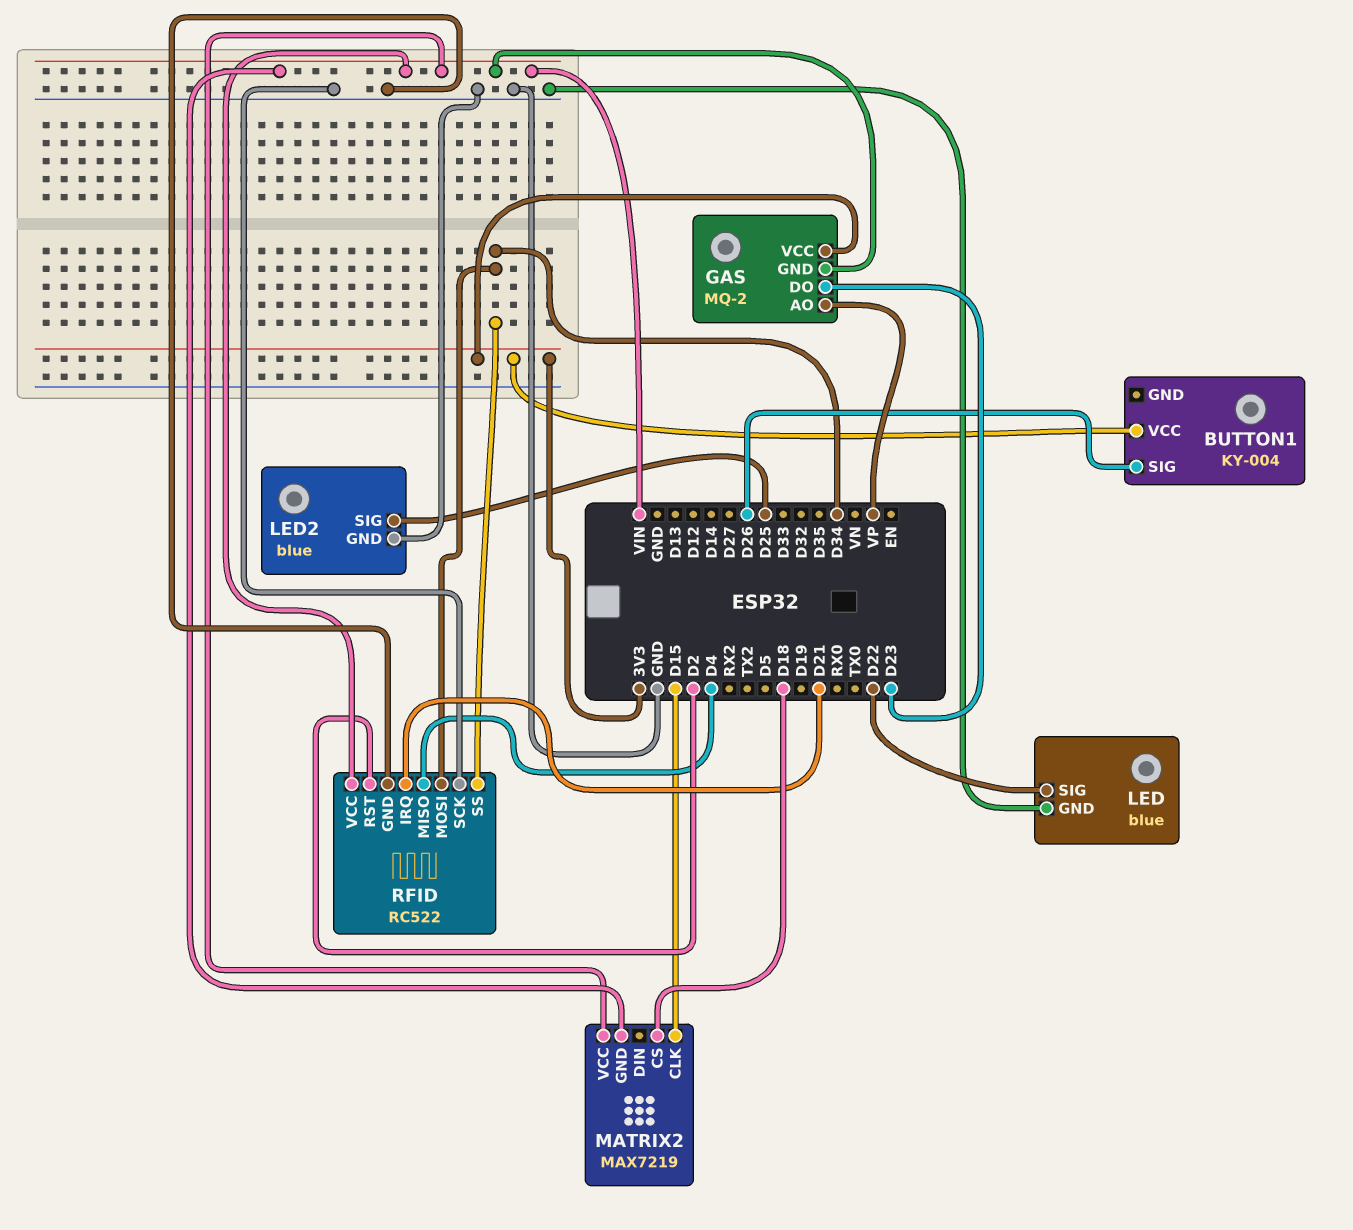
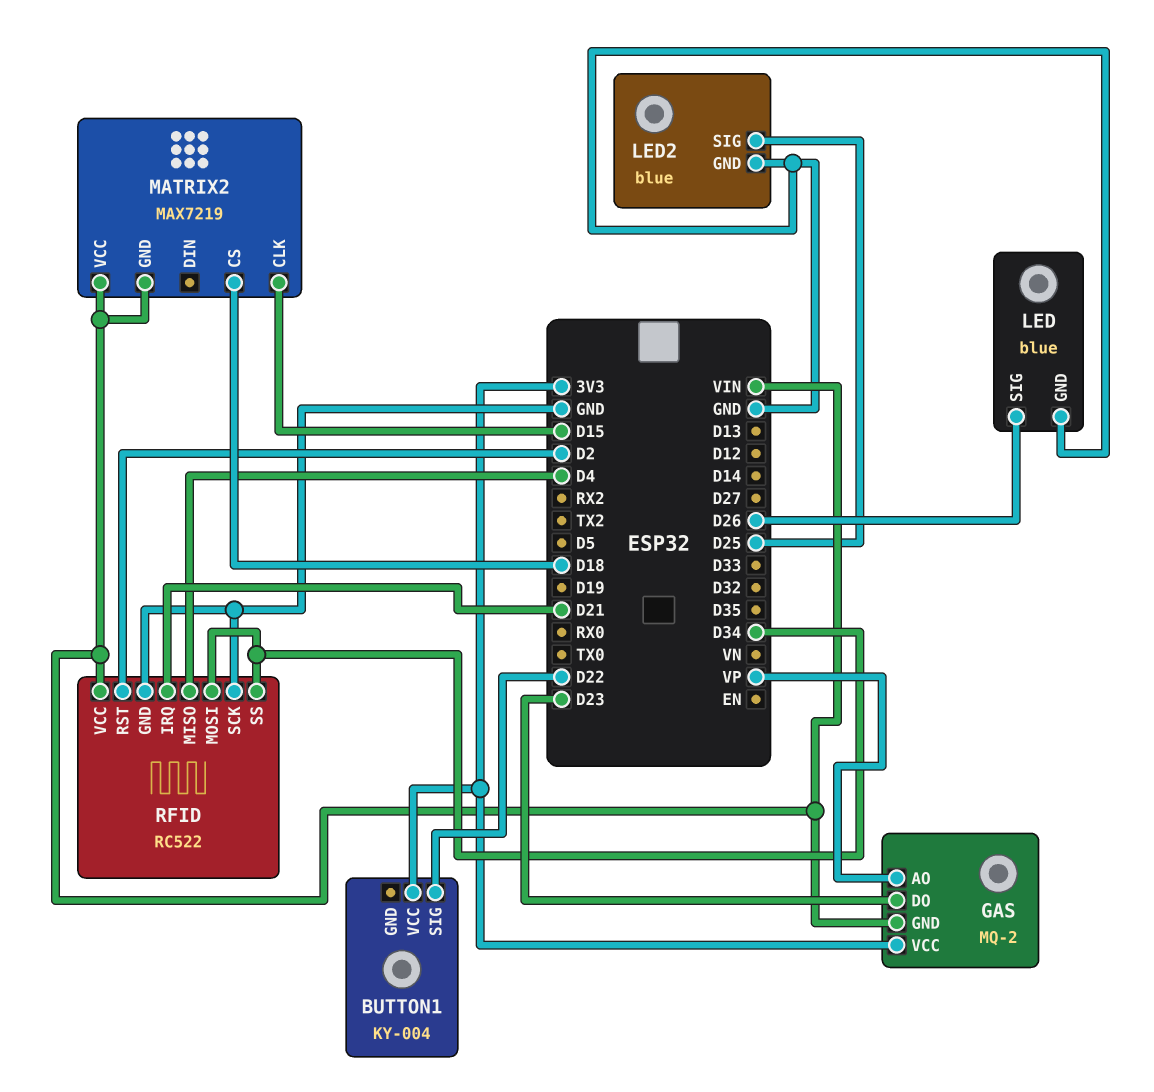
BUTTON1 pin SIG: D26 -> D22
LED pin SIG: D22 -> D26

